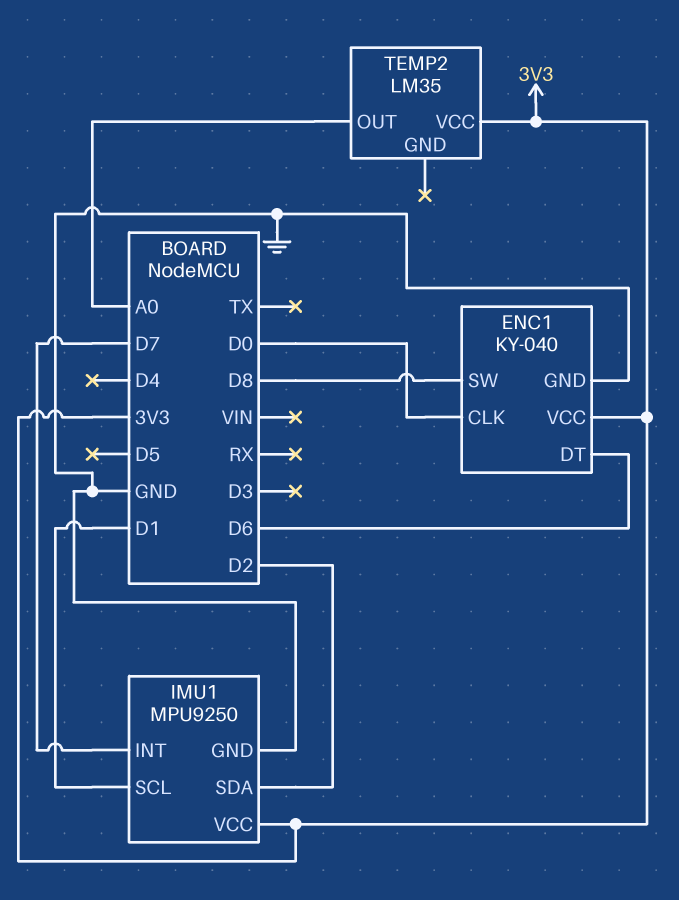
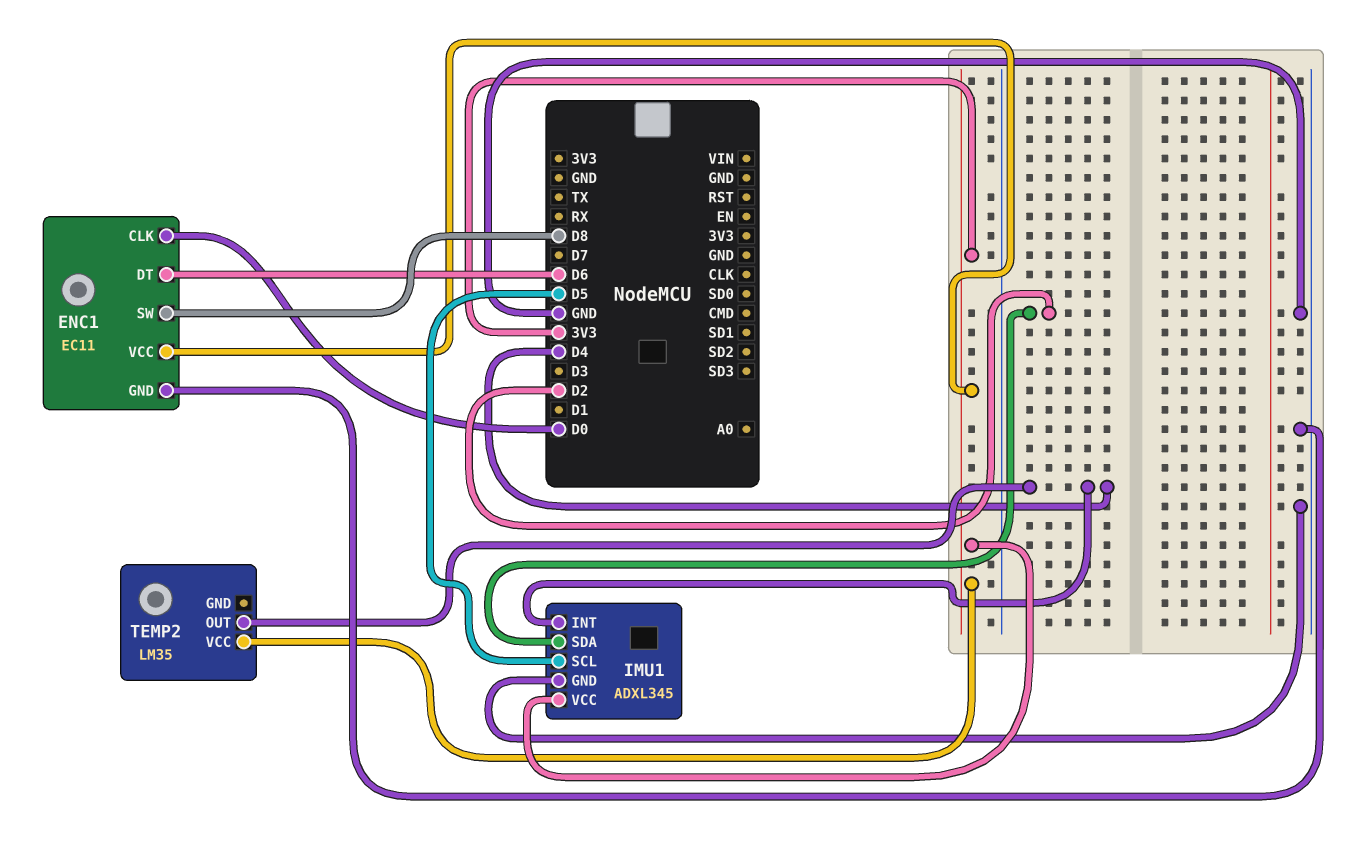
ENC1: KY-040 -> EC11
IMU1: MPU9250 -> ADXL345
IMU1 pin INT: D7 -> D4
IMU1 pin SCL: D1 -> D5
TEMP2 pin OUT: A0 -> D4

